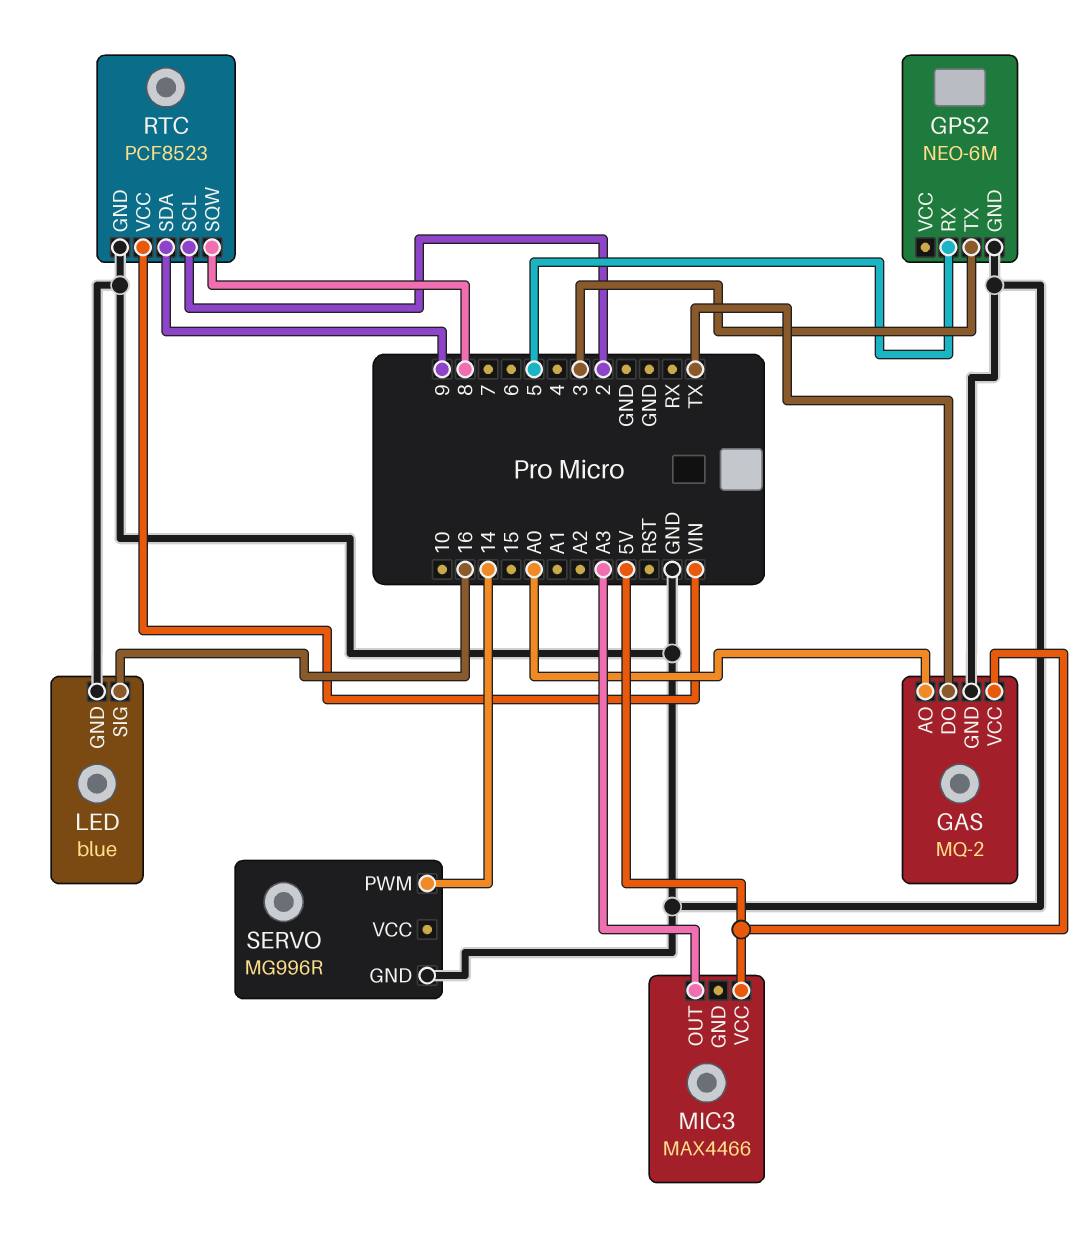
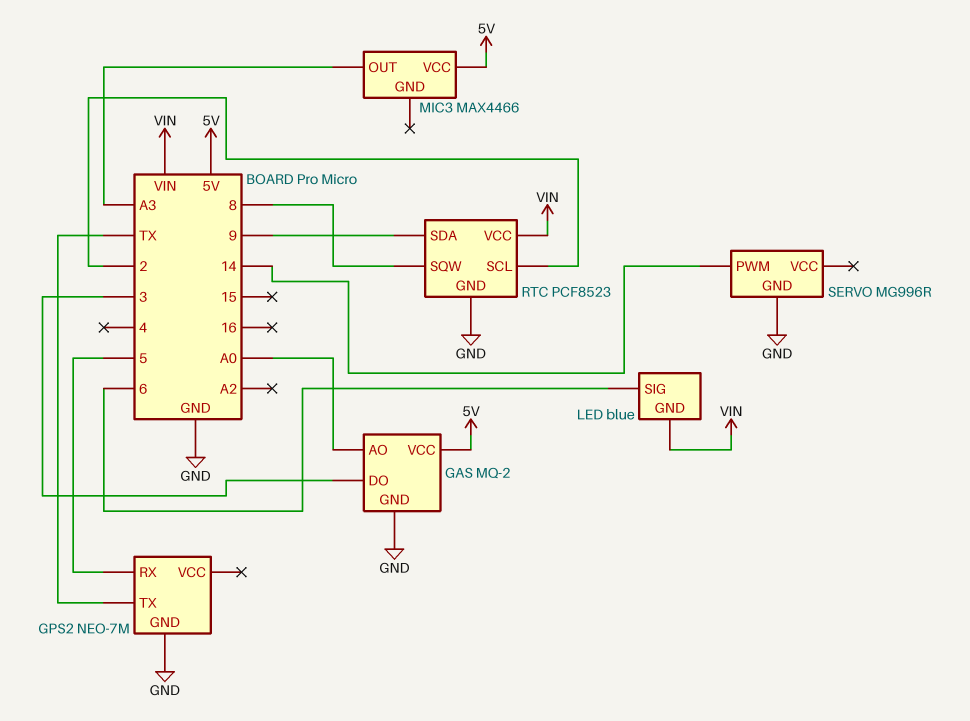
GAS pin DO: TX -> 3
GPS2: NEO-6M -> NEO-7M
GPS2 pin TX: 3 -> TX
LED pin GND: GND -> VIN
LED pin SIG: 16 -> 6

